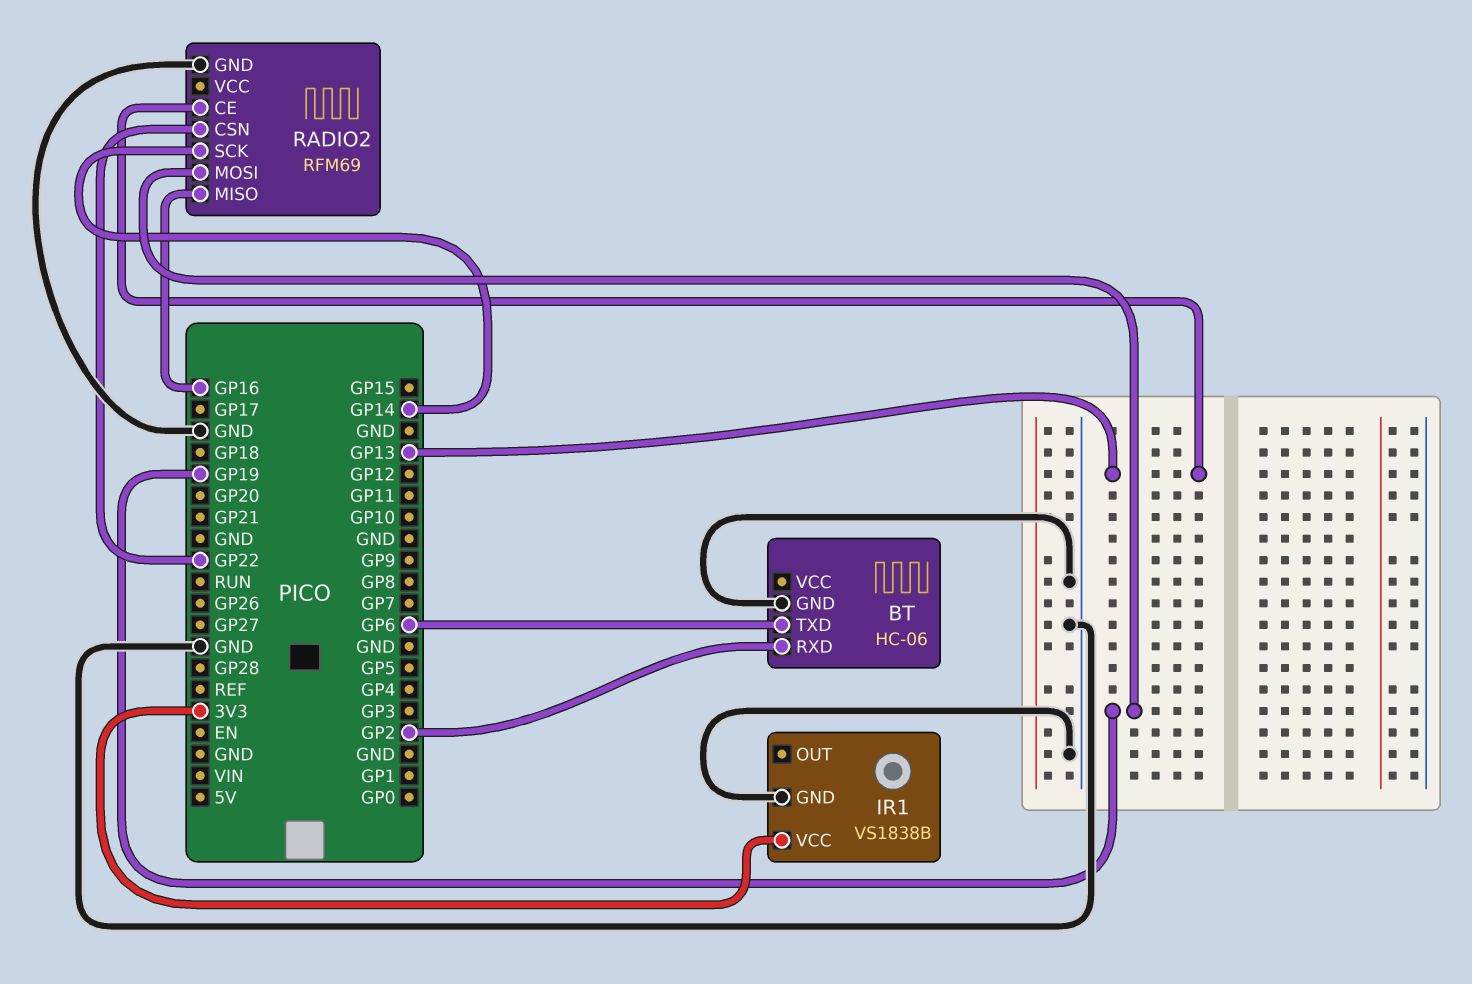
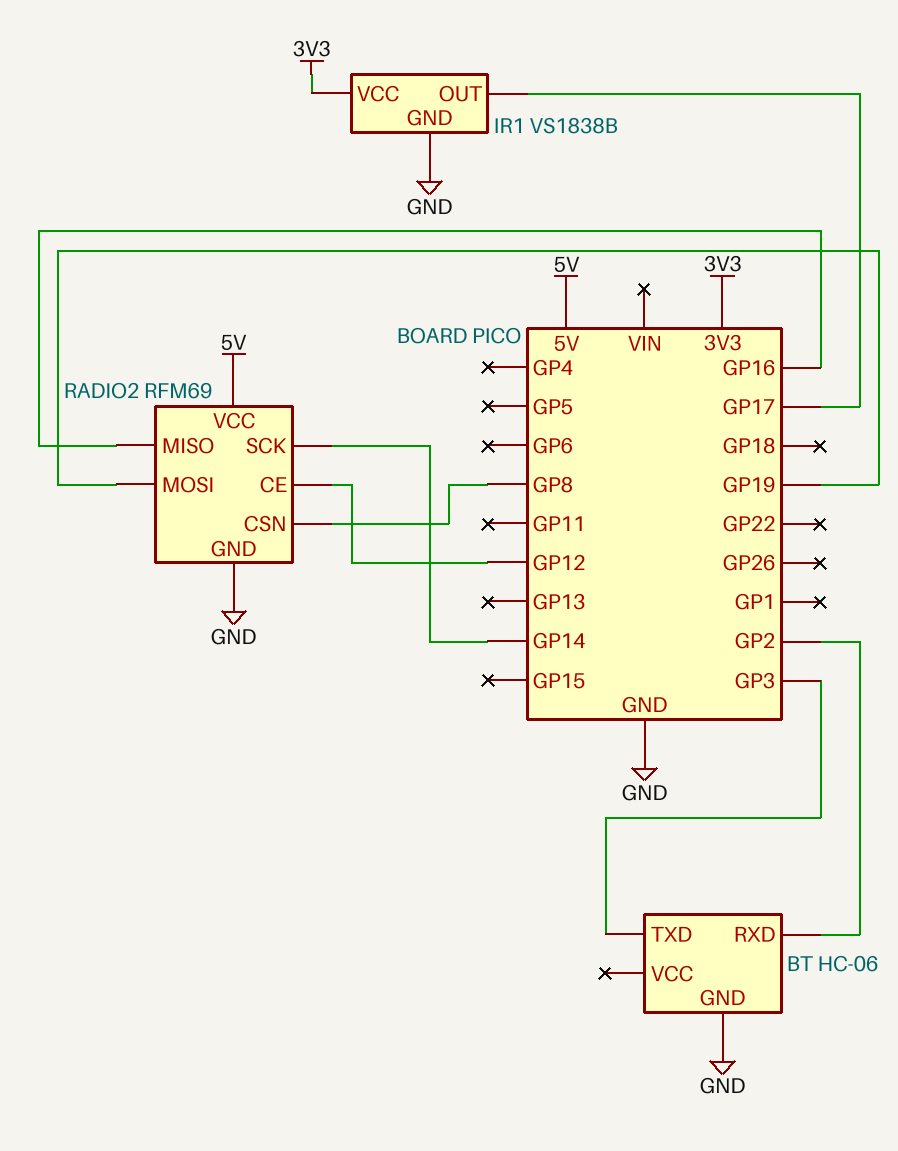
BT pin TXD: GP6 -> GP3
IR1 pin OUT: none -> GP17
RADIO2 pin CE: GP13 -> GP12
RADIO2 pin CSN: GP22 -> GP8
RADIO2 pin VCC: none -> 5V

